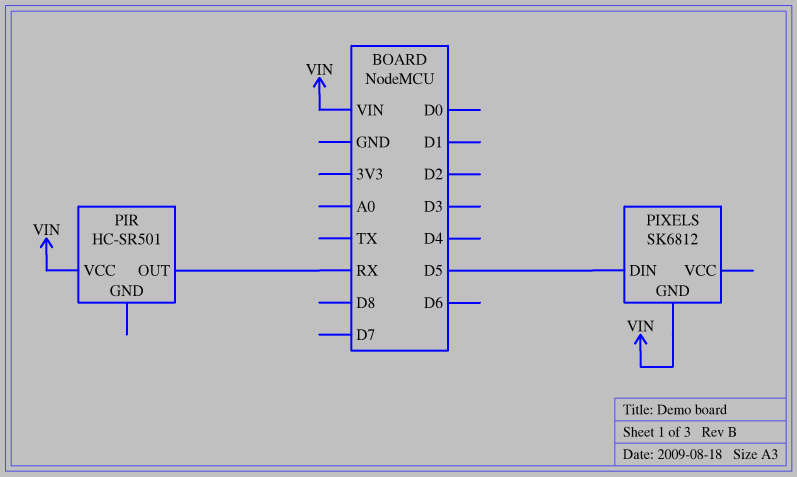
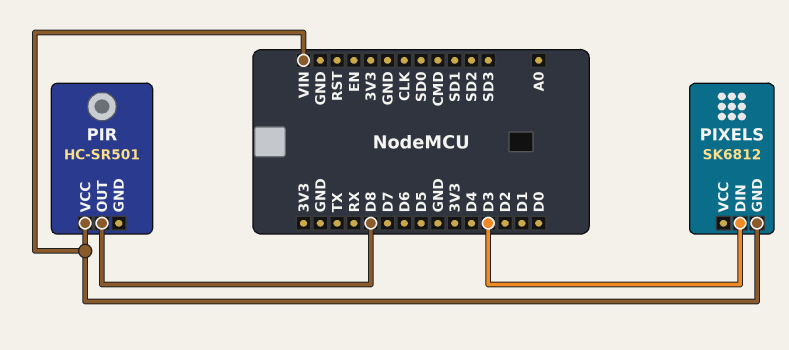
PIR pin OUT: RX -> D8
PIXELS pin DIN: D5 -> D3

